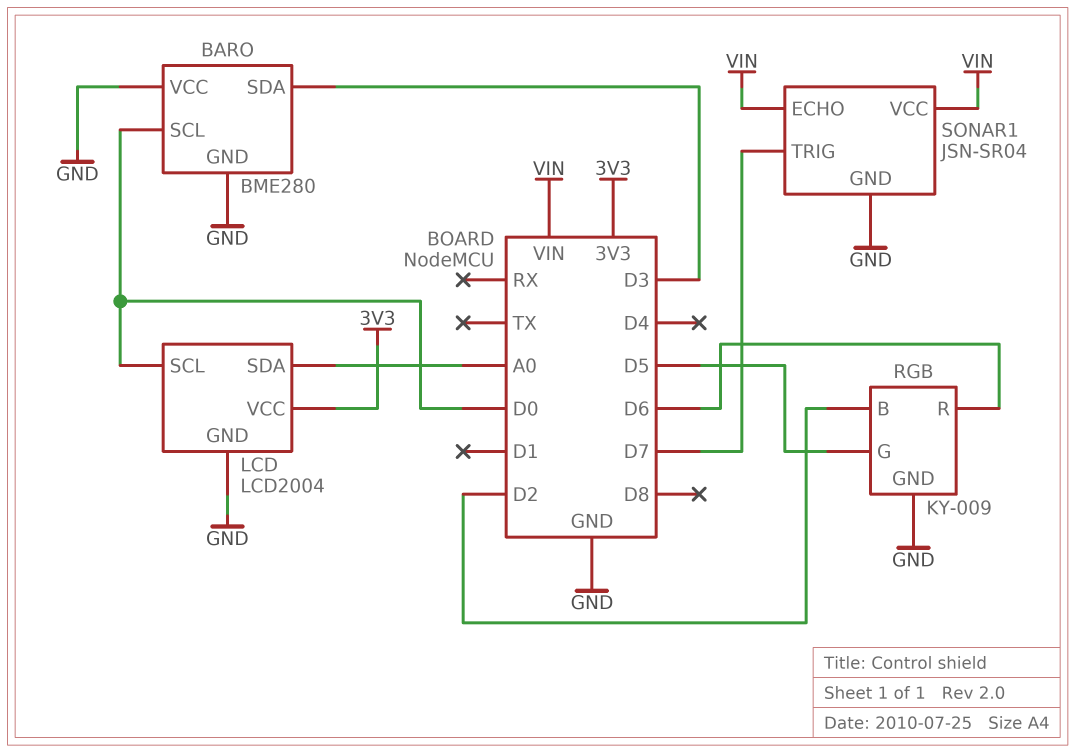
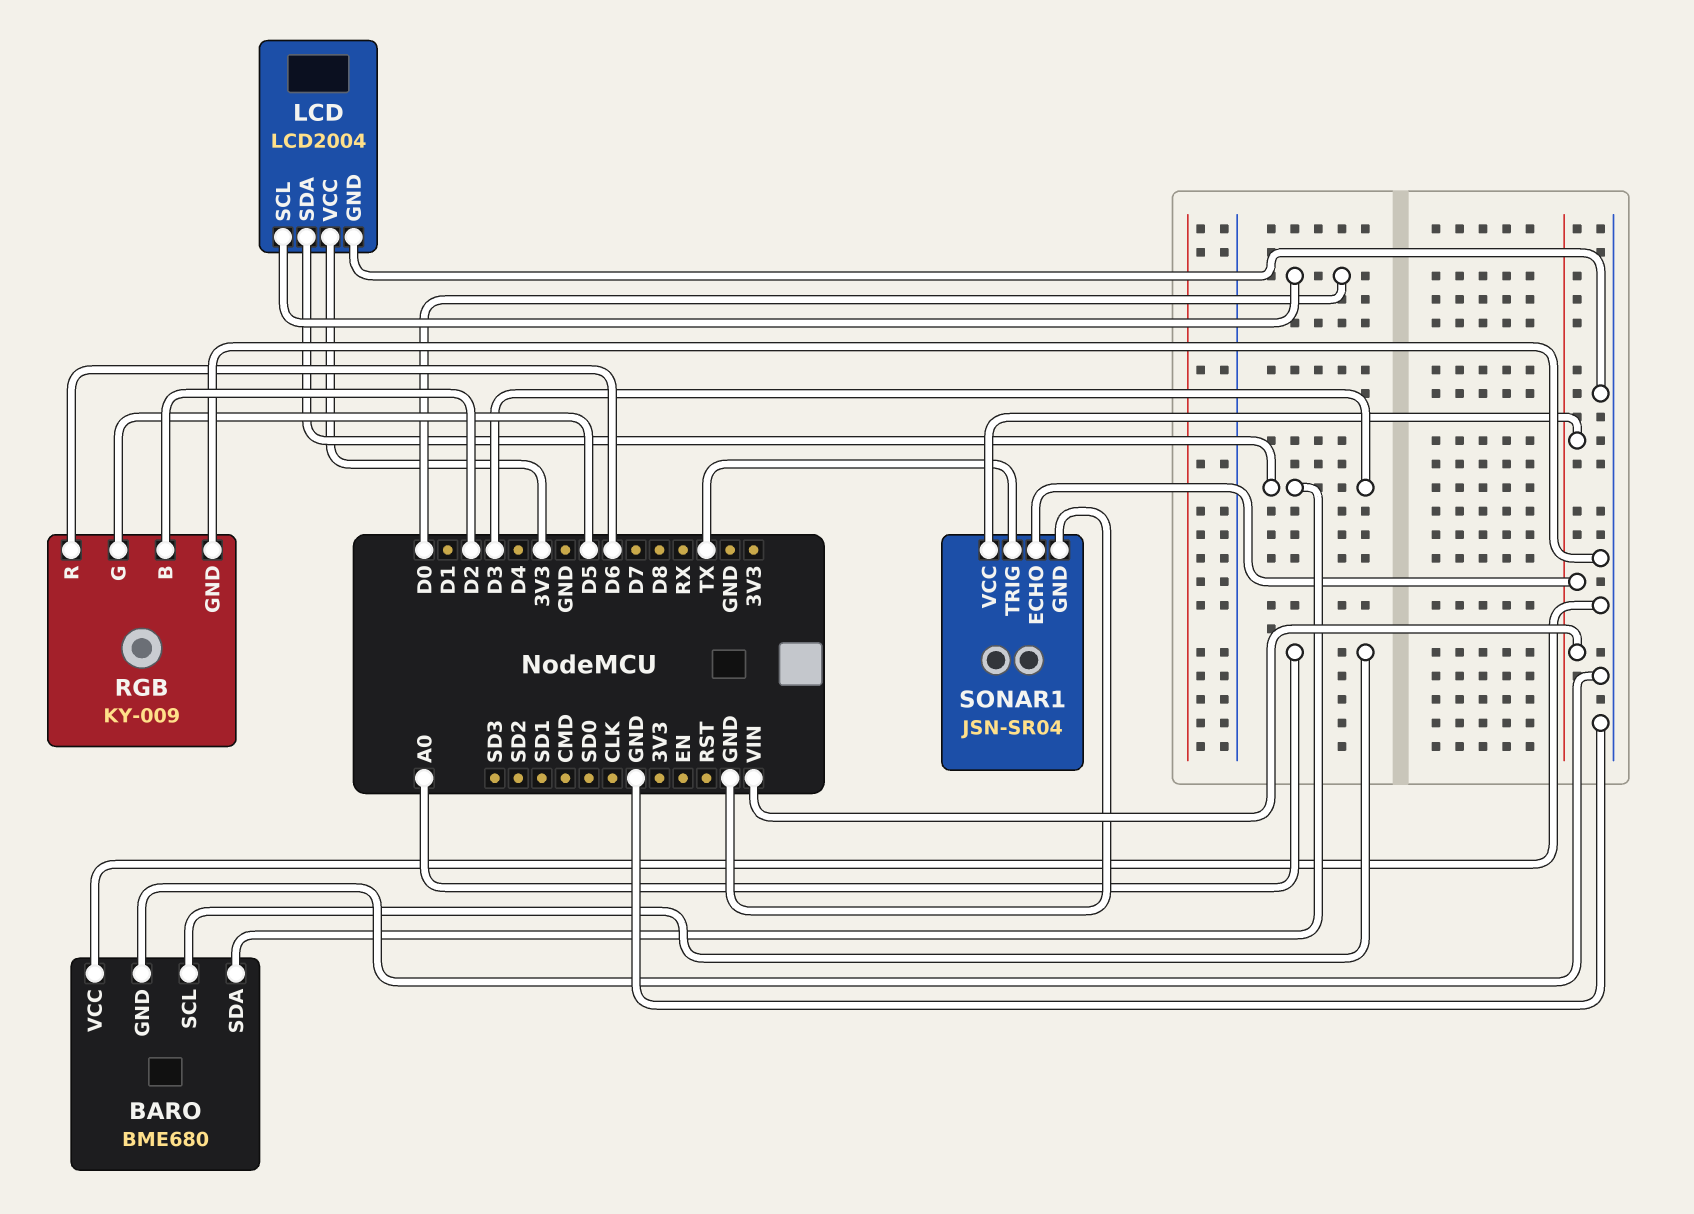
BARO: BME280 -> BME680
BARO pin SCL: D0 -> A0
LCD pin SDA: A0 -> D3
SONAR1 pin TRIG: D7 -> TX

